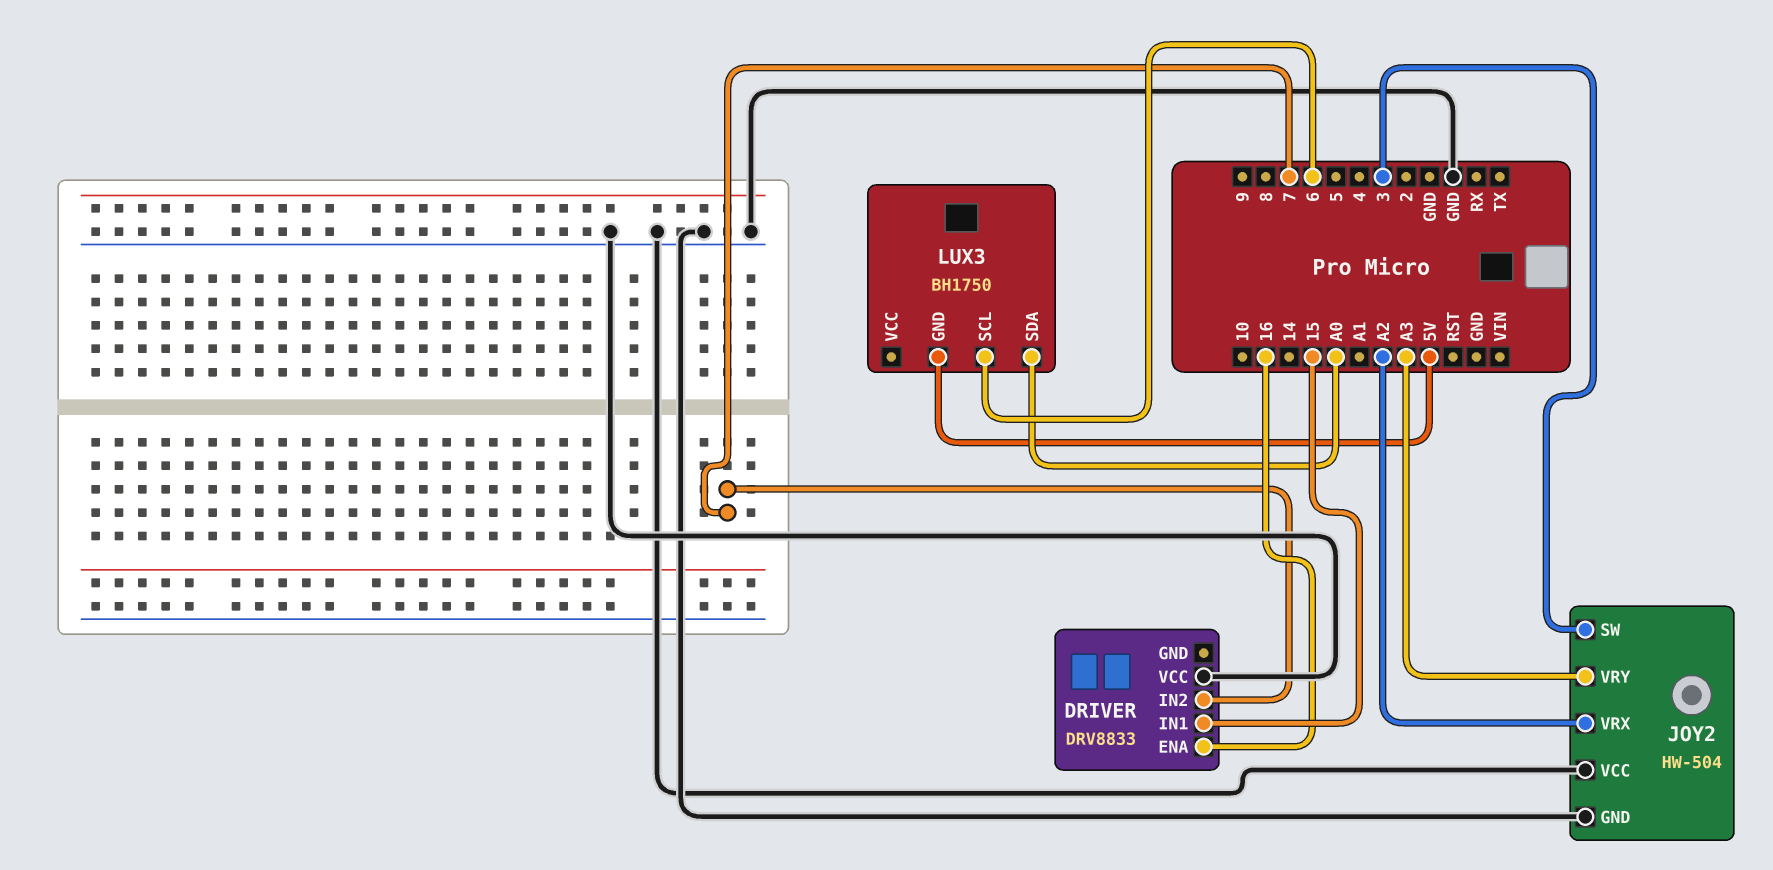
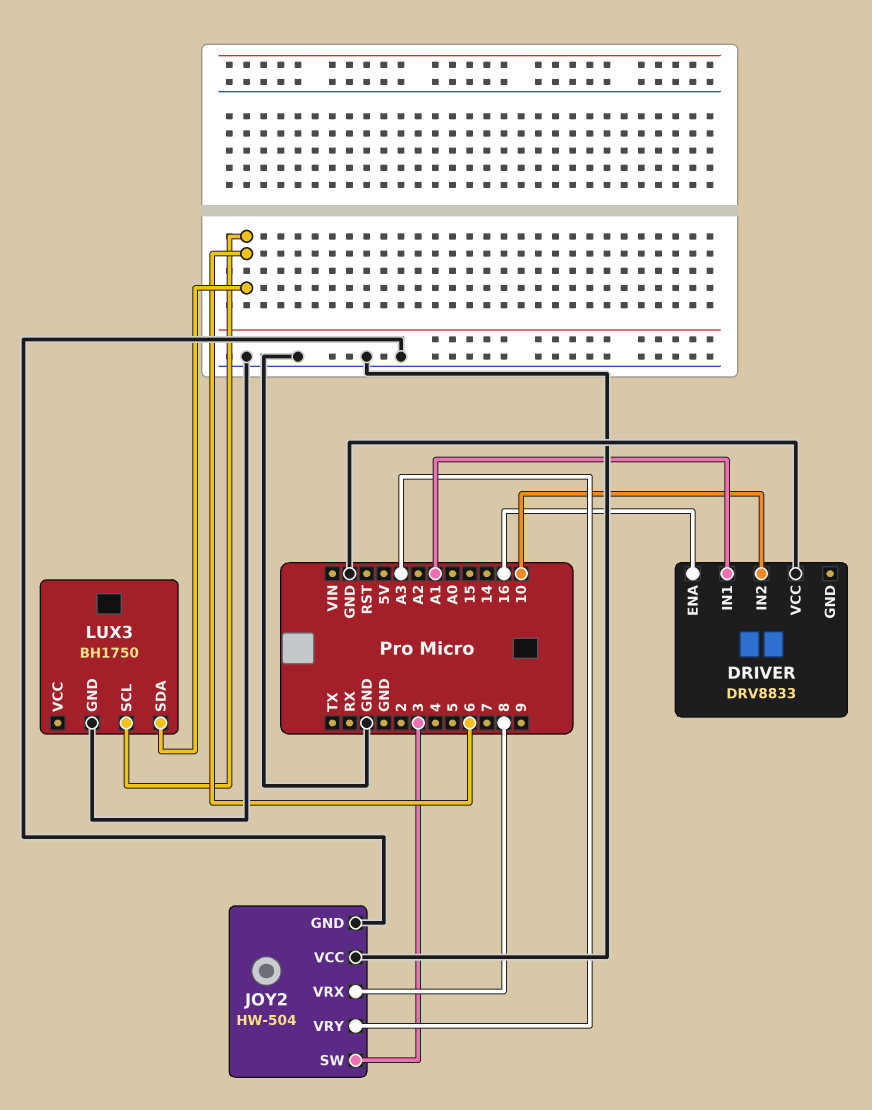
DRIVER pin IN1: 15 -> A1
DRIVER pin IN2: 7 -> 10
JOY2 pin VRX: A2 -> 8
LUX3 pin GND: 5V -> GND
LUX3 pin SDA: A0 -> 6

